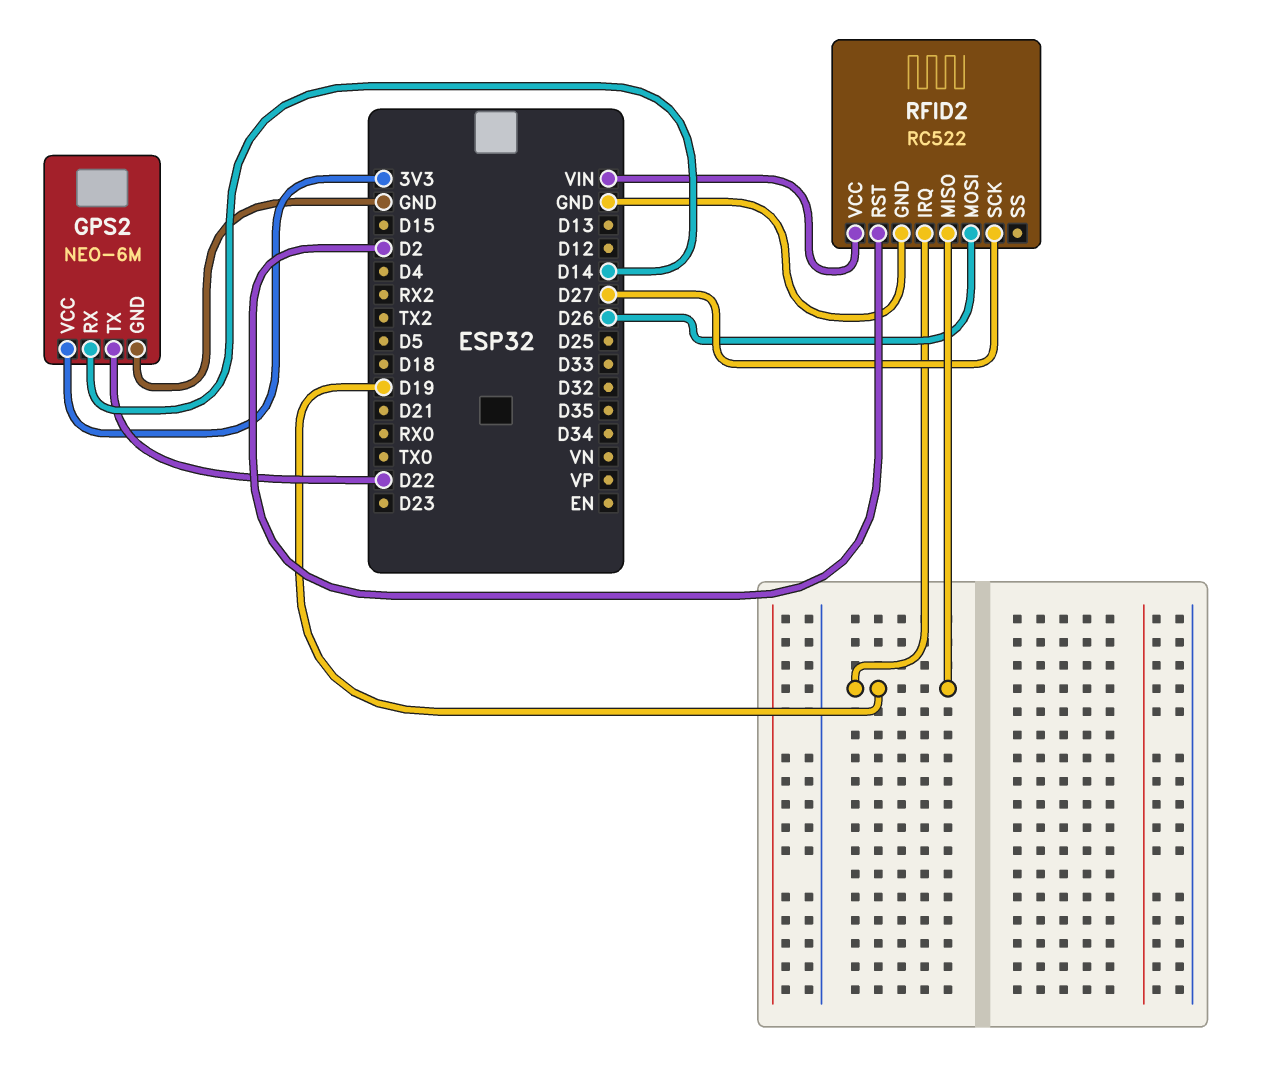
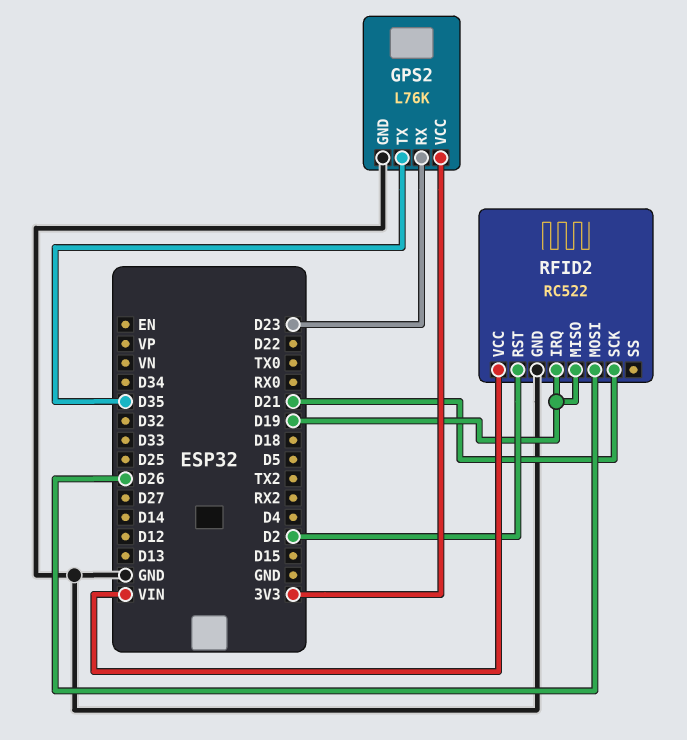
GPS2: NEO-6M -> L76K
GPS2 pin RX: D14 -> D23
GPS2 pin TX: D22 -> D35
RFID2 pin SCK: D27 -> D21

